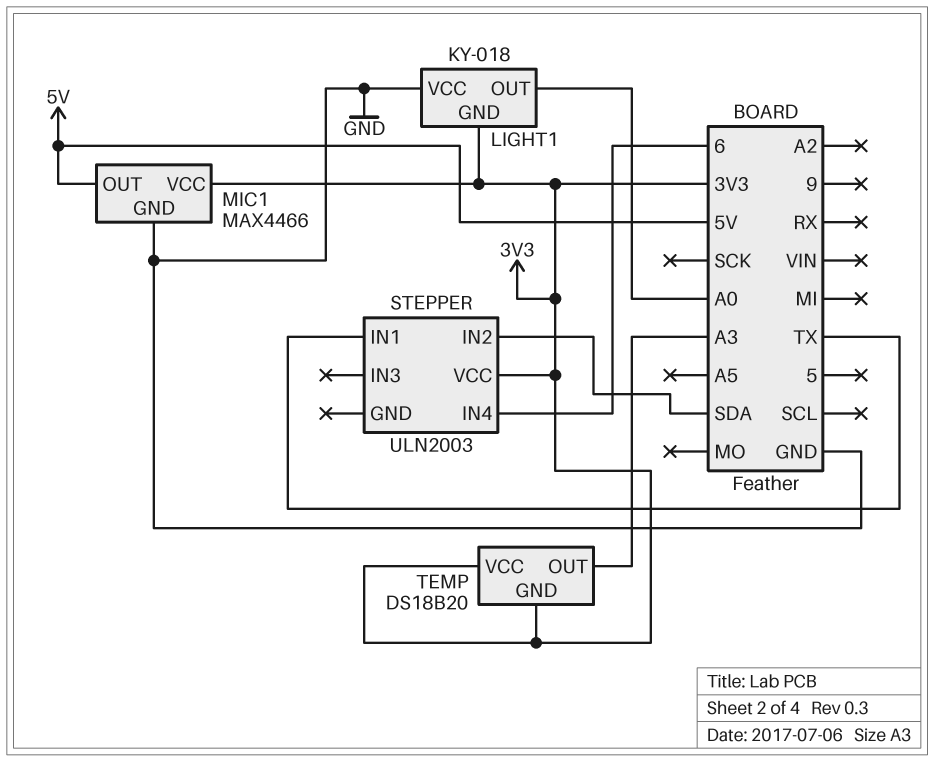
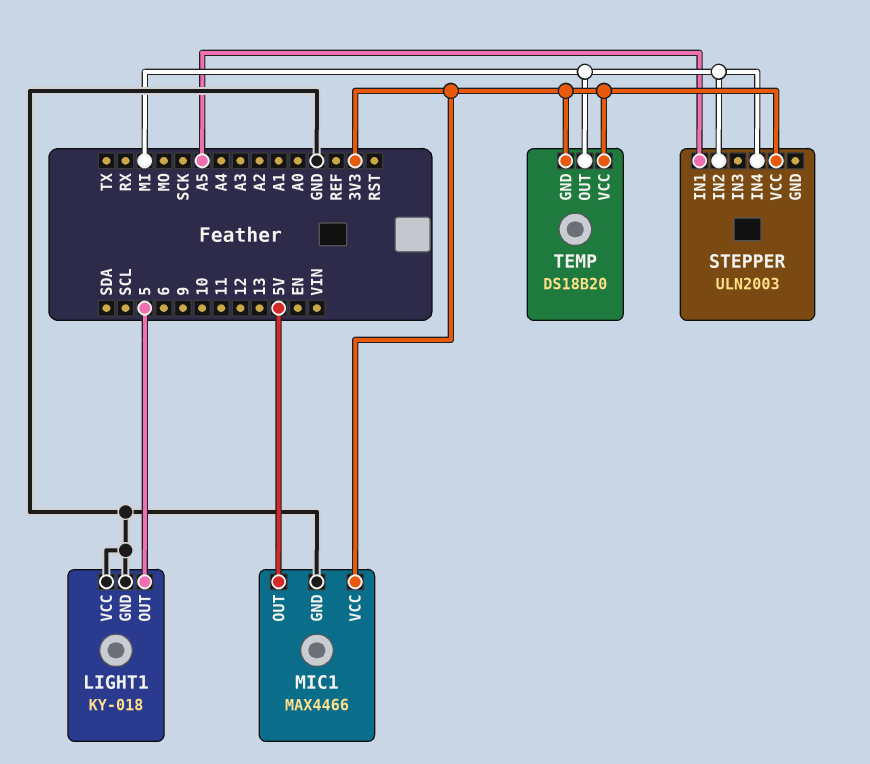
LIGHT1 pin GND: 3V3 -> GND
LIGHT1 pin OUT: A0 -> 5
STEPPER pin IN1: TX -> A5
STEPPER pin IN2: SDA -> MI
STEPPER pin IN4: 6 -> MI
TEMP pin OUT: A3 -> MI

